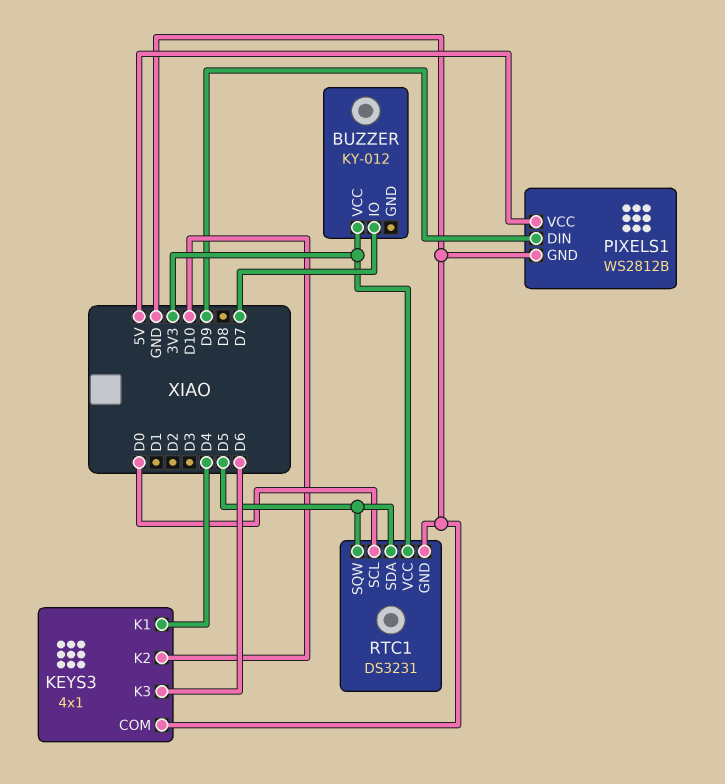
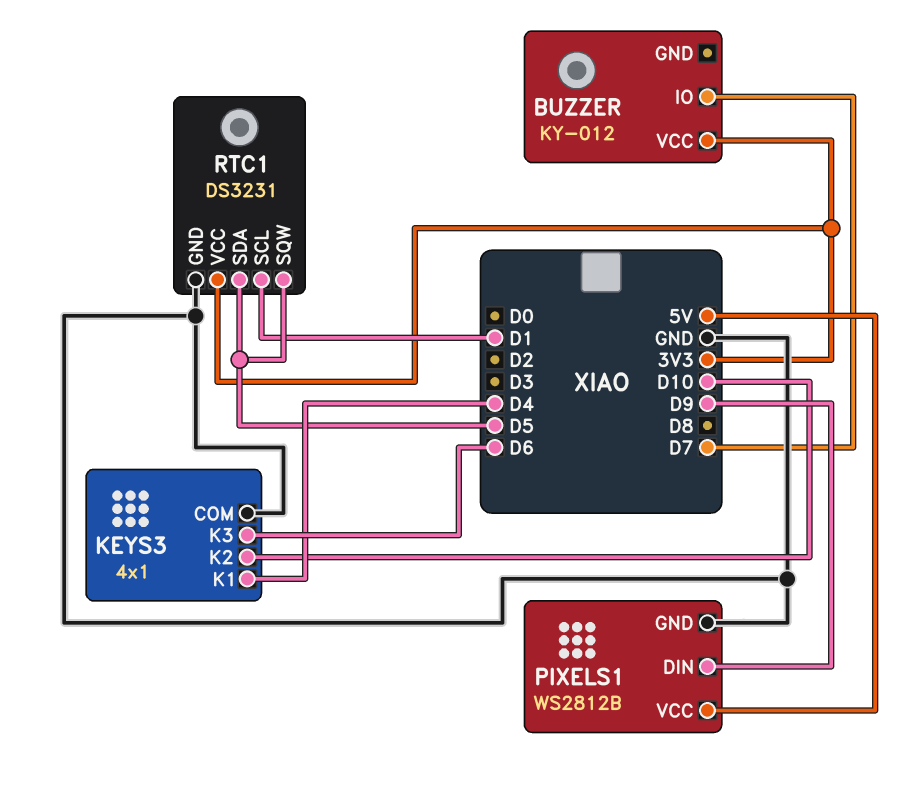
RTC1 pin SCL: D0 -> D1

